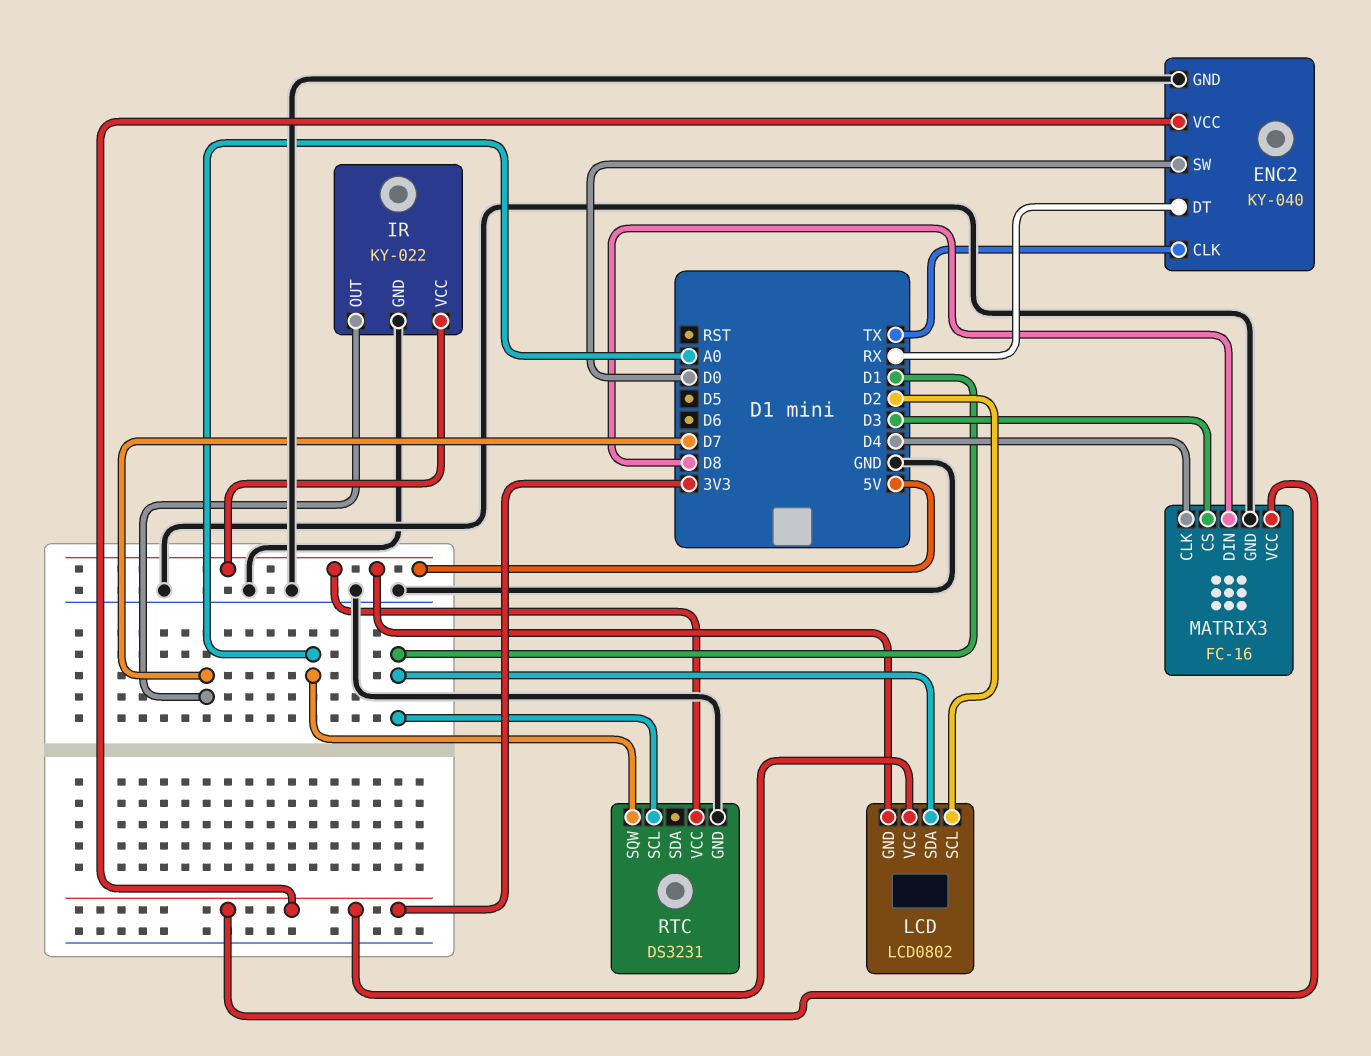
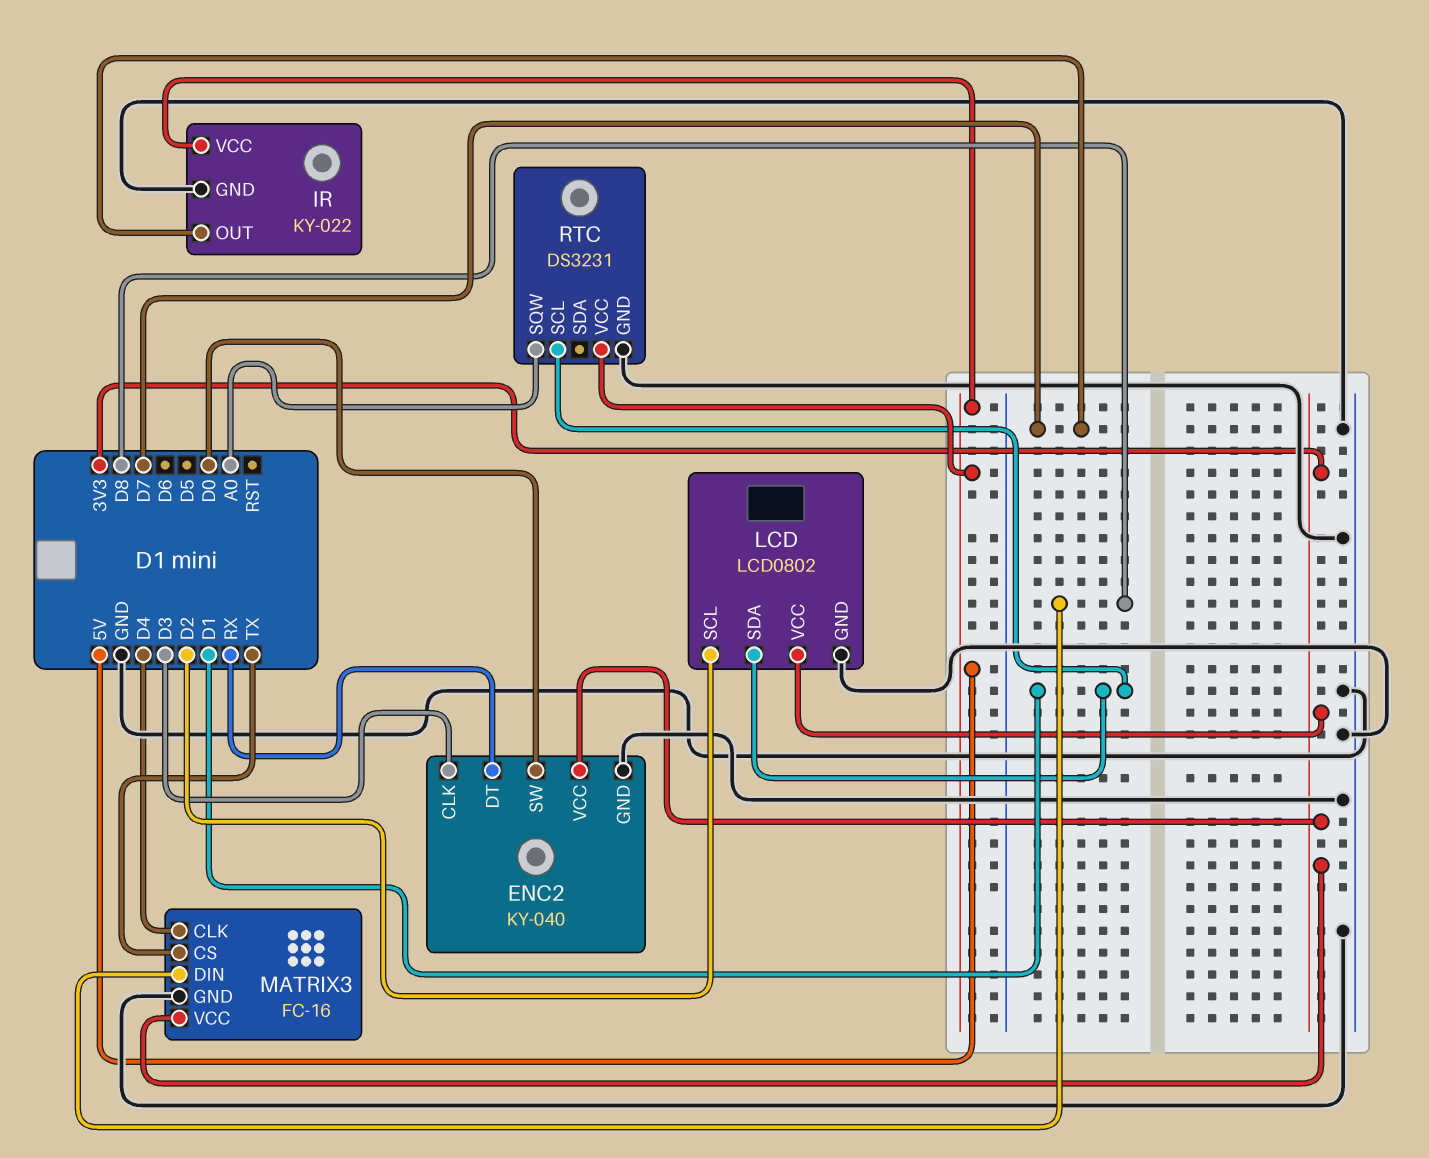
ENC2 pin CLK: TX -> D3
LCD pin GND: 5V -> GND
MATRIX3 pin CS: D3 -> TX

